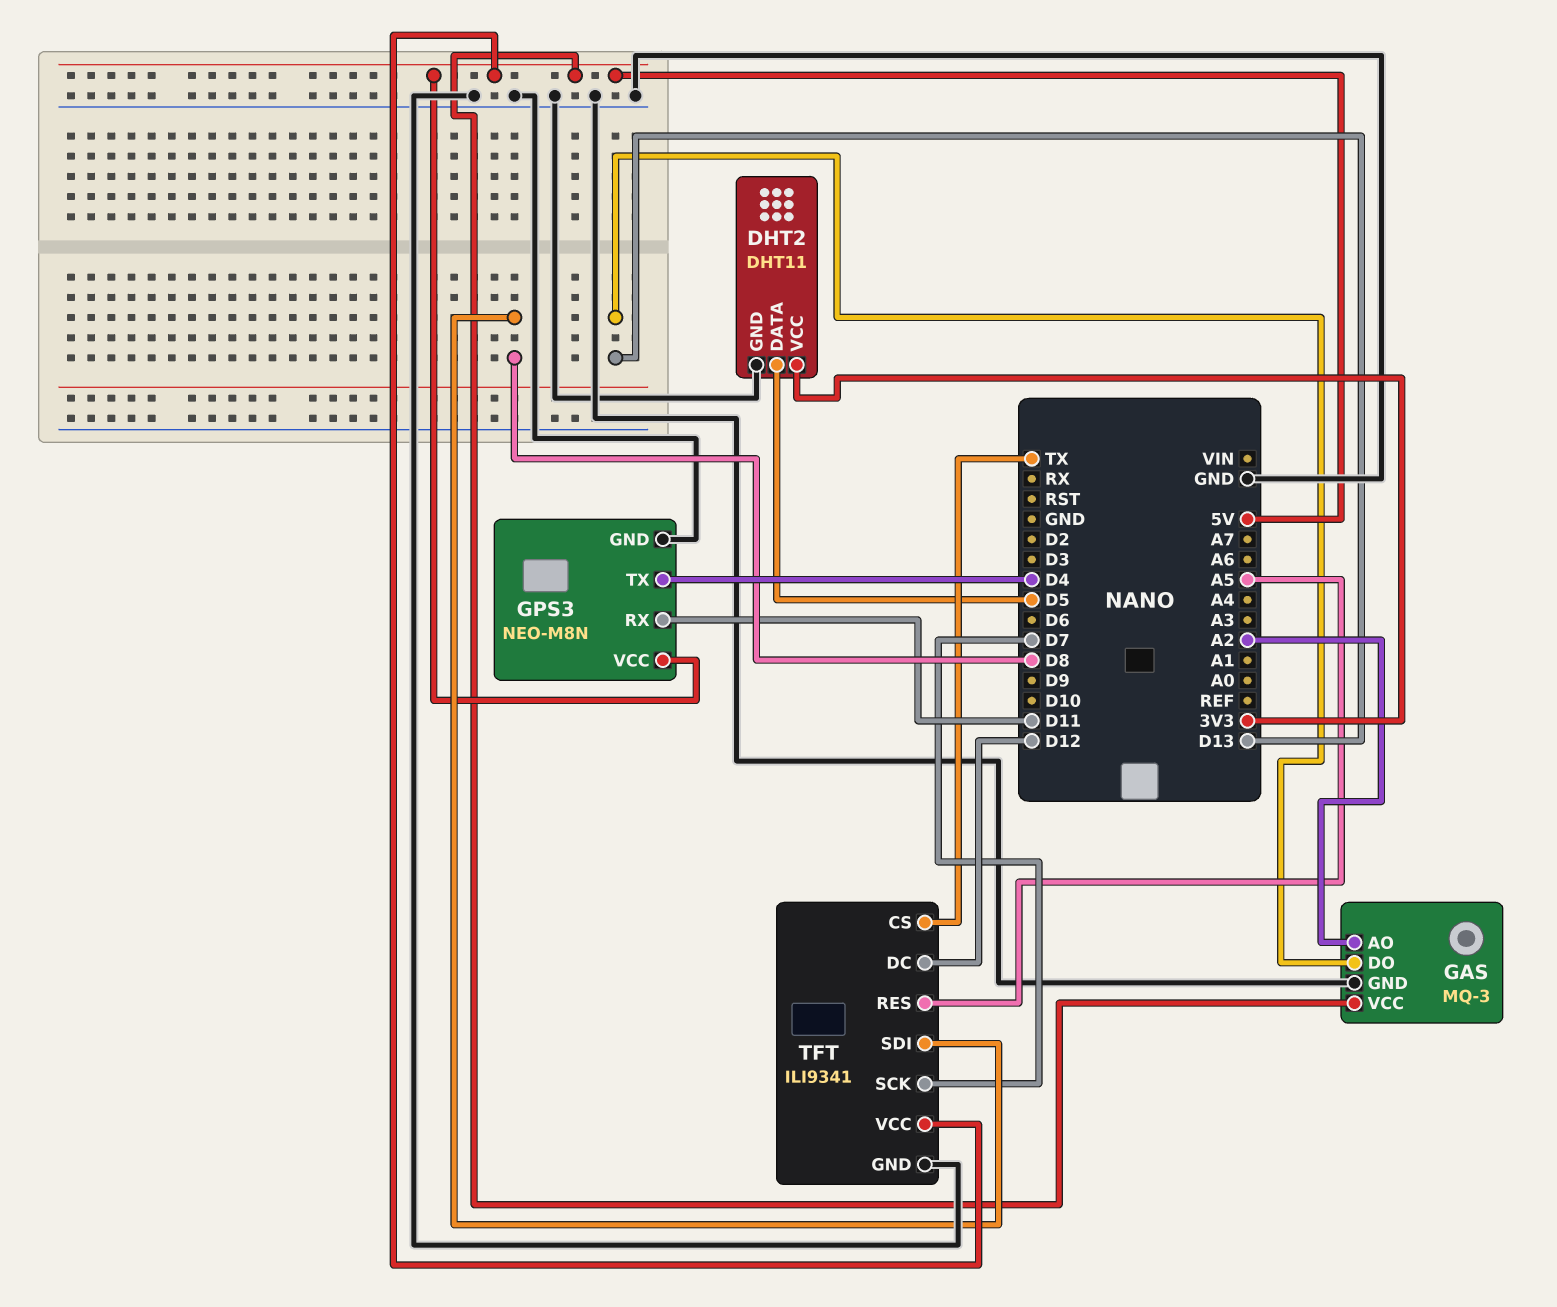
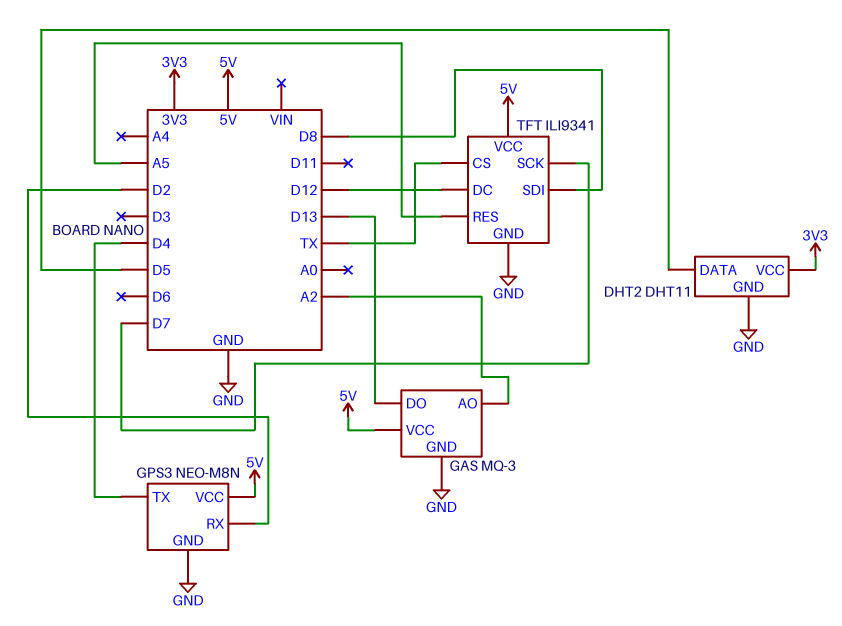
GPS3 pin RX: D11 -> D2

